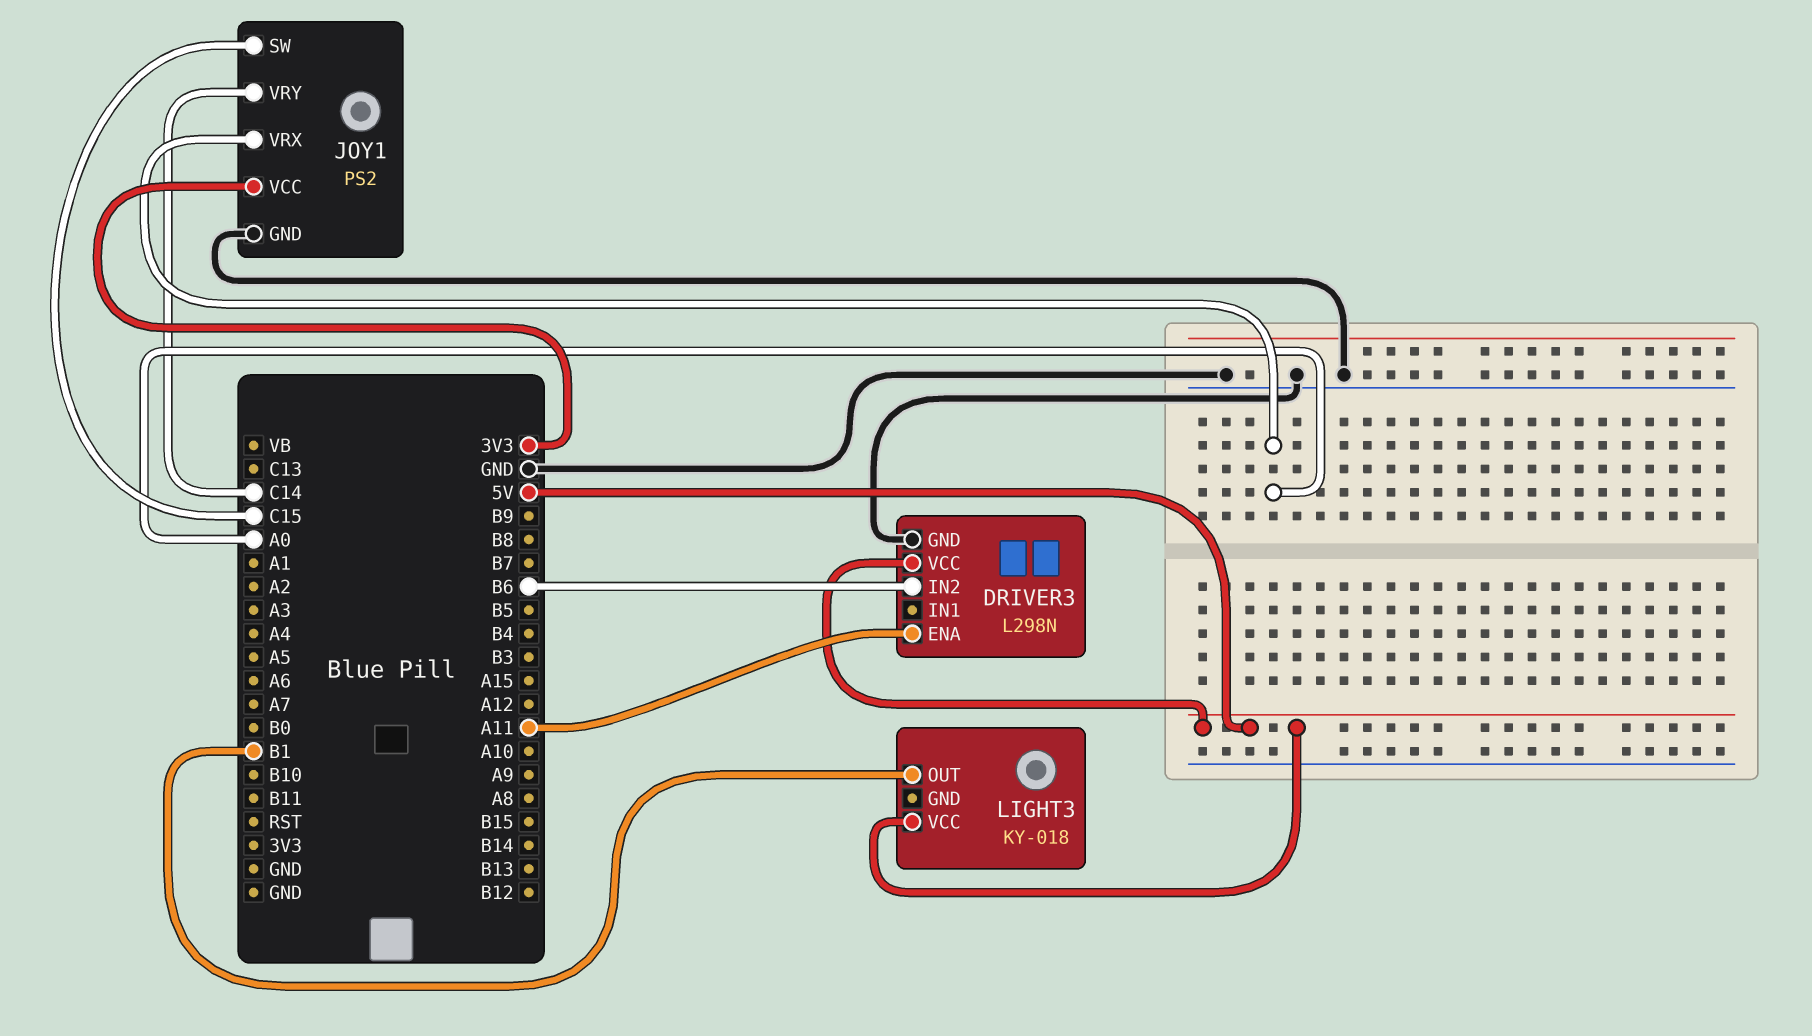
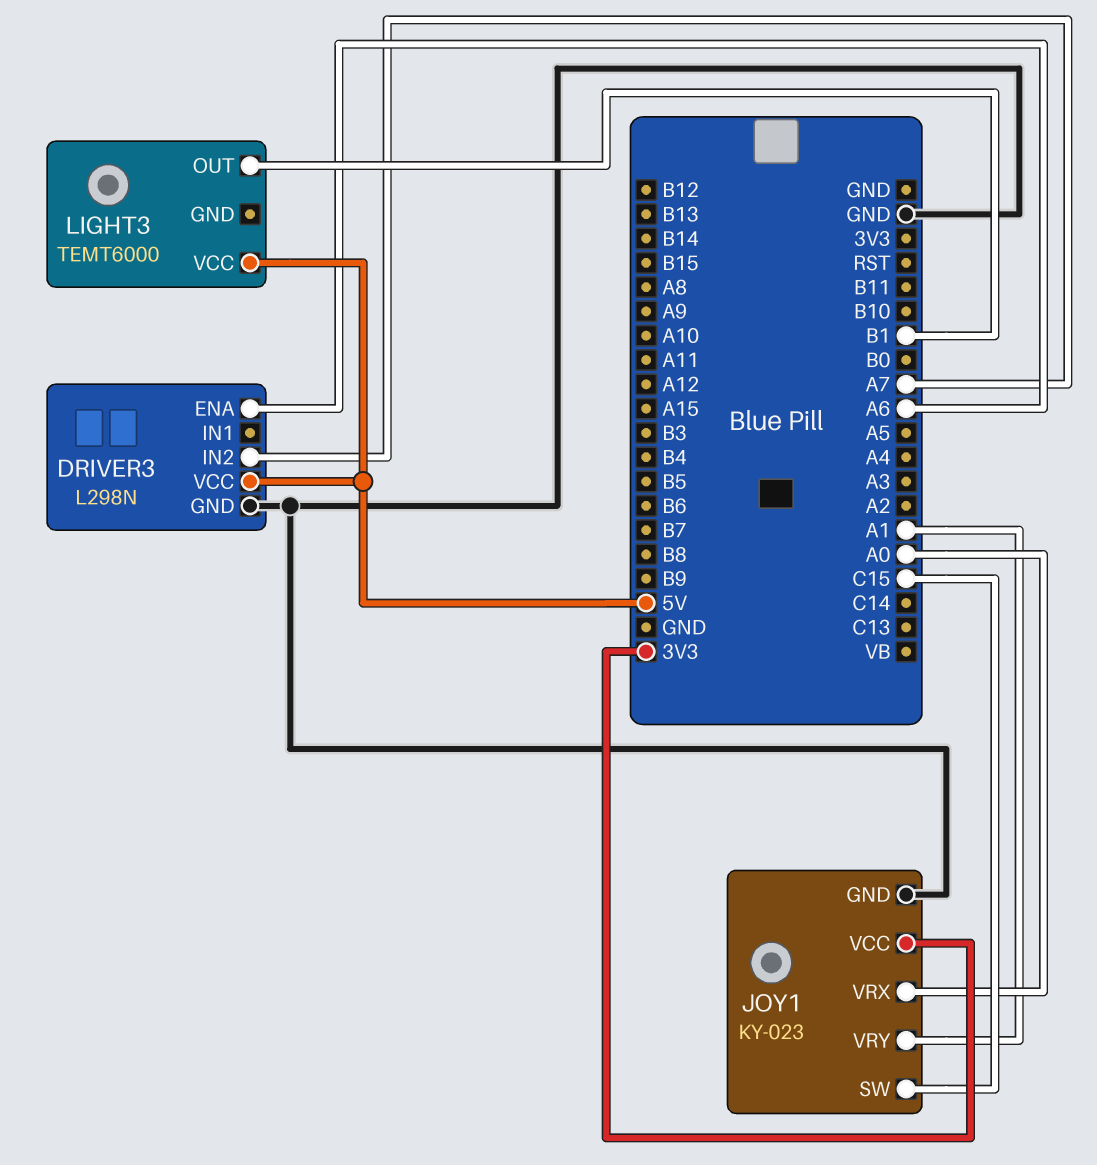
DRIVER3 pin ENA: A11 -> A6
DRIVER3 pin IN2: B6 -> A7
JOY1: PS2 -> KY-023
JOY1 pin VRY: C14 -> A1
LIGHT3: KY-018 -> TEMT6000

